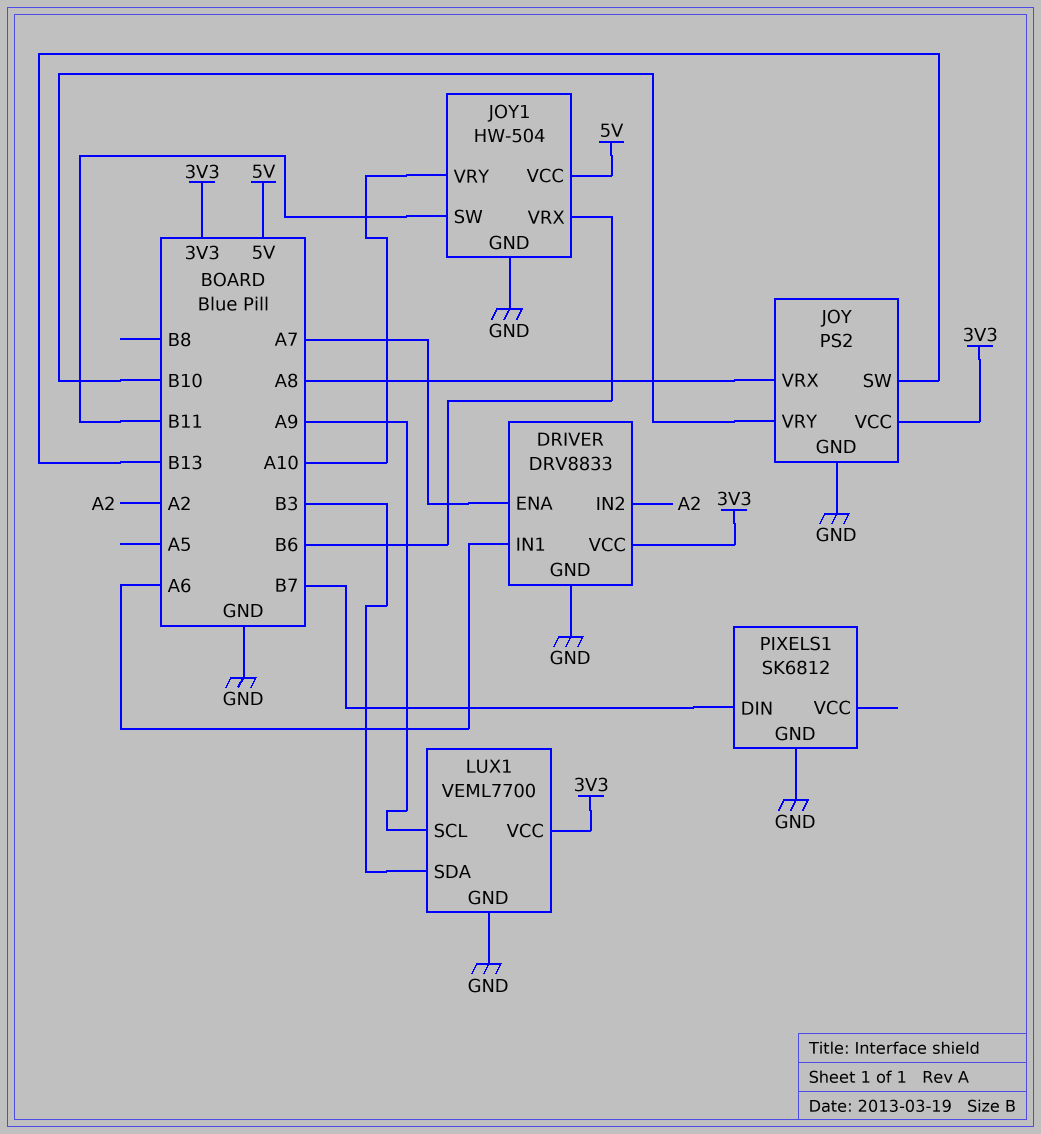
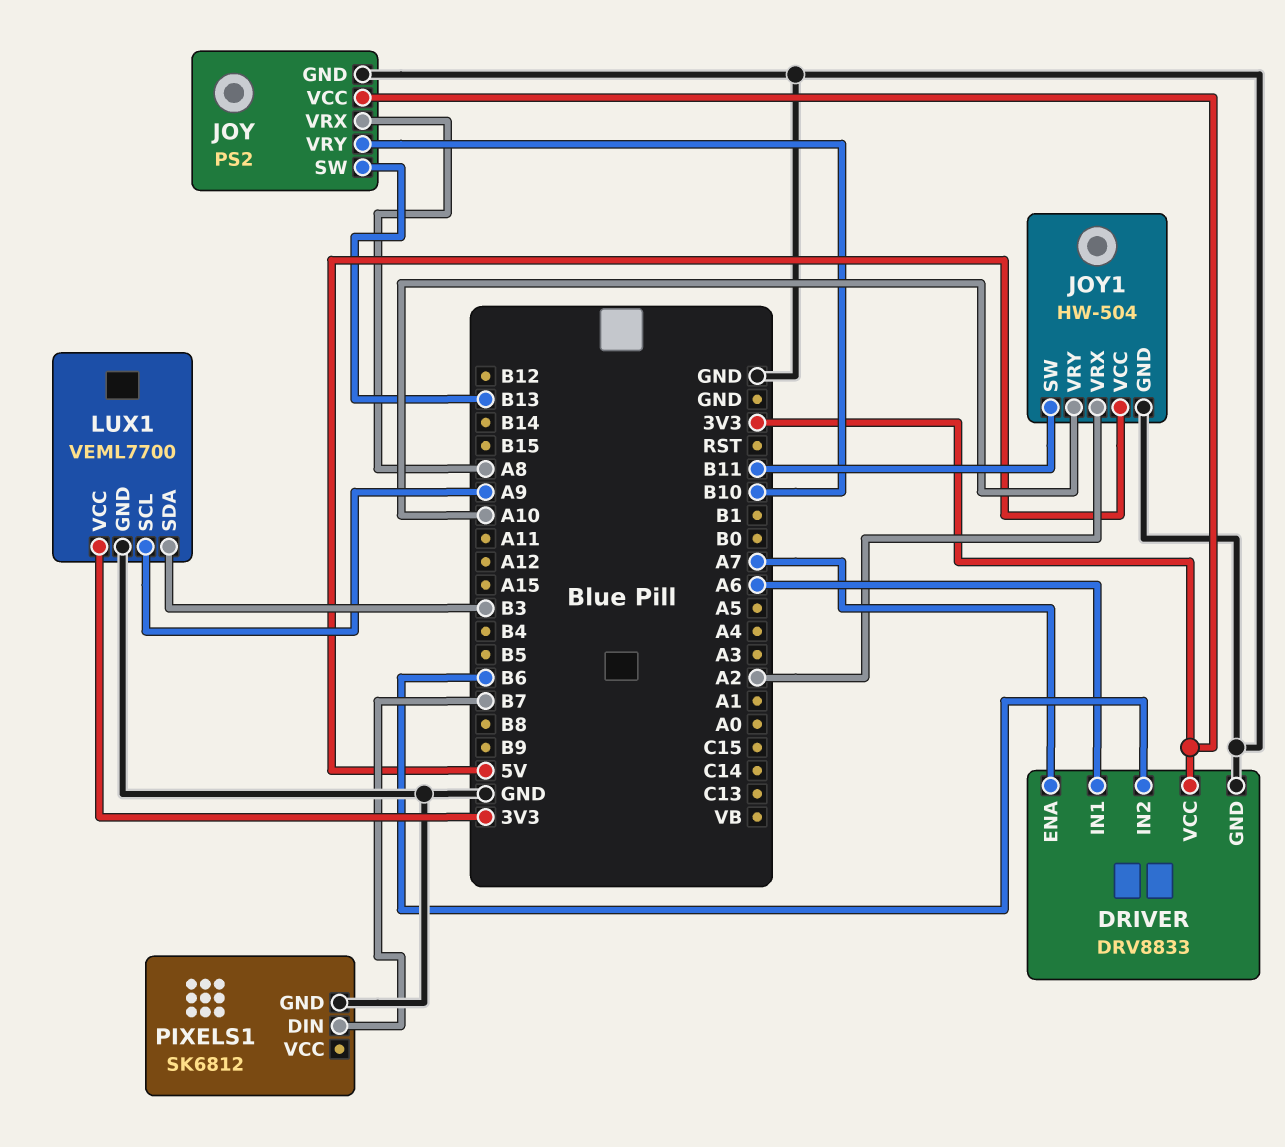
DRIVER pin IN2: A2 -> B6
JOY1 pin VRX: B6 -> A2

